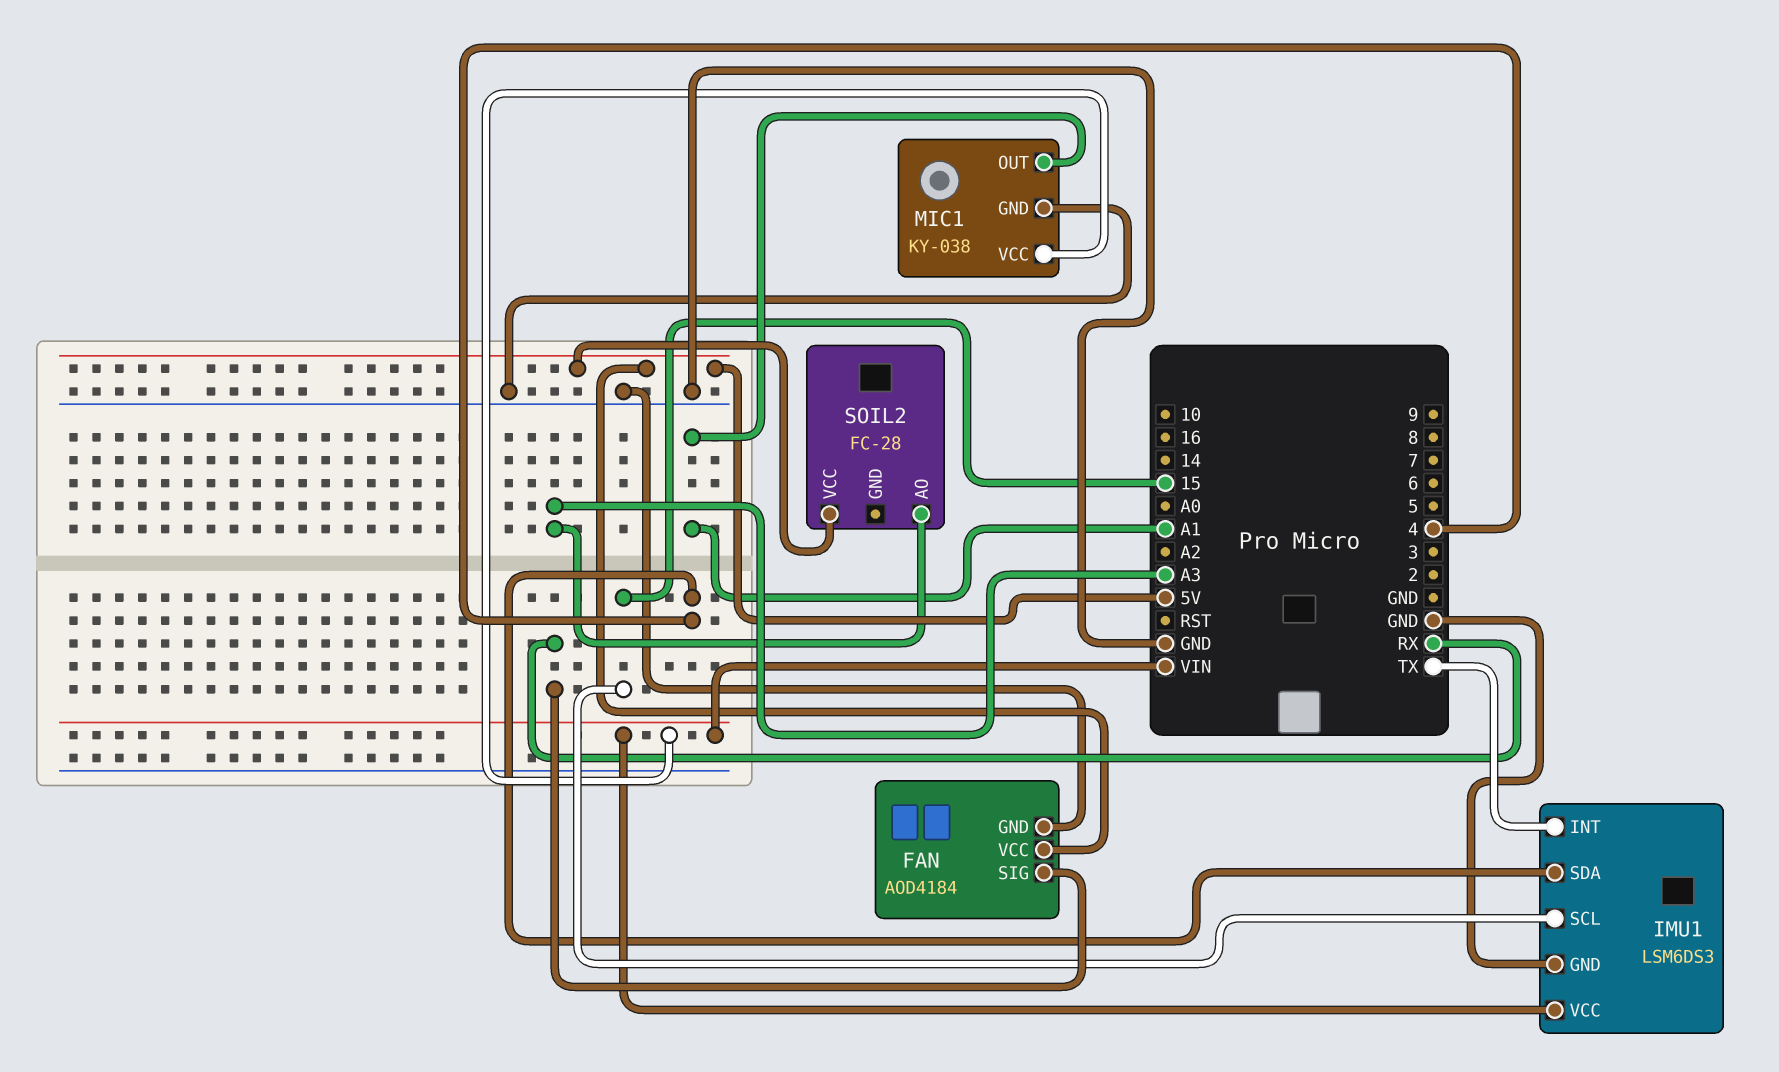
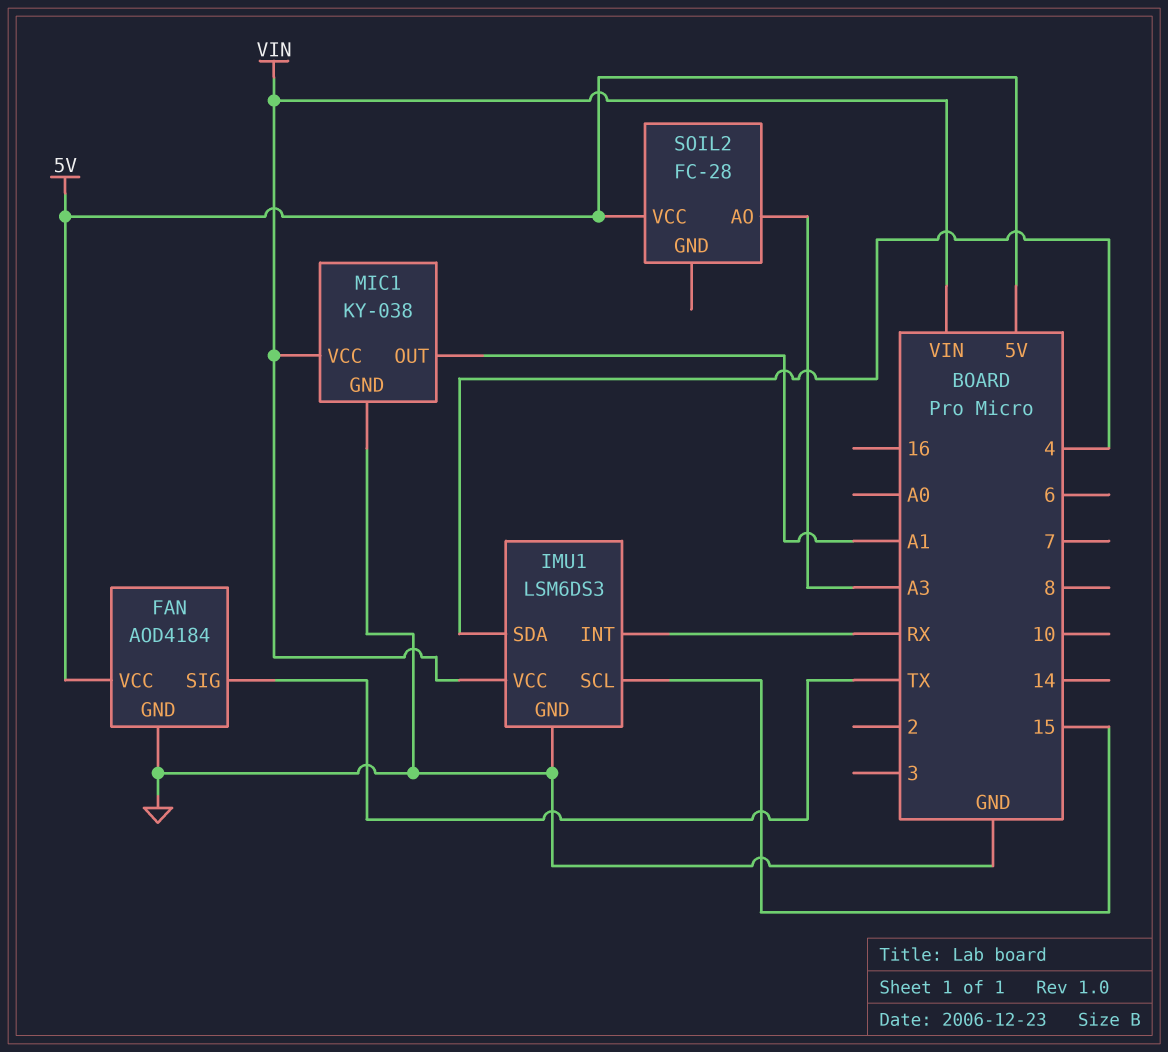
FAN pin SIG: RX -> TX
IMU1 pin INT: TX -> RX

